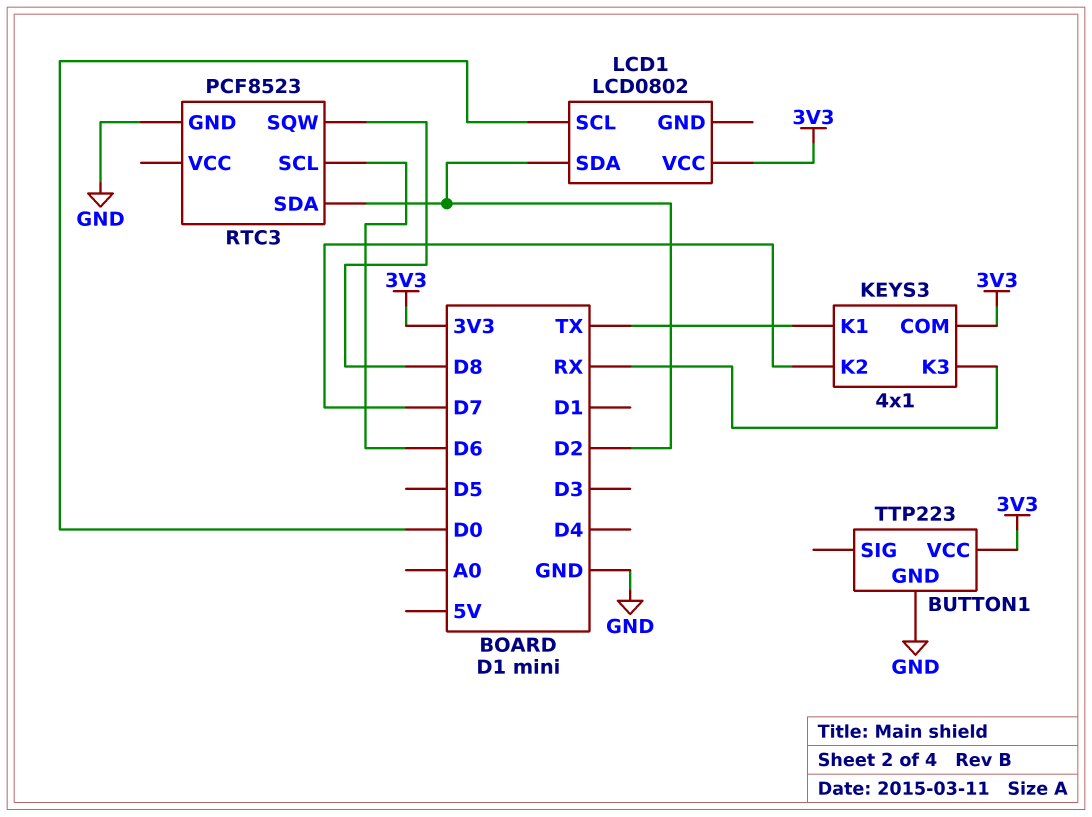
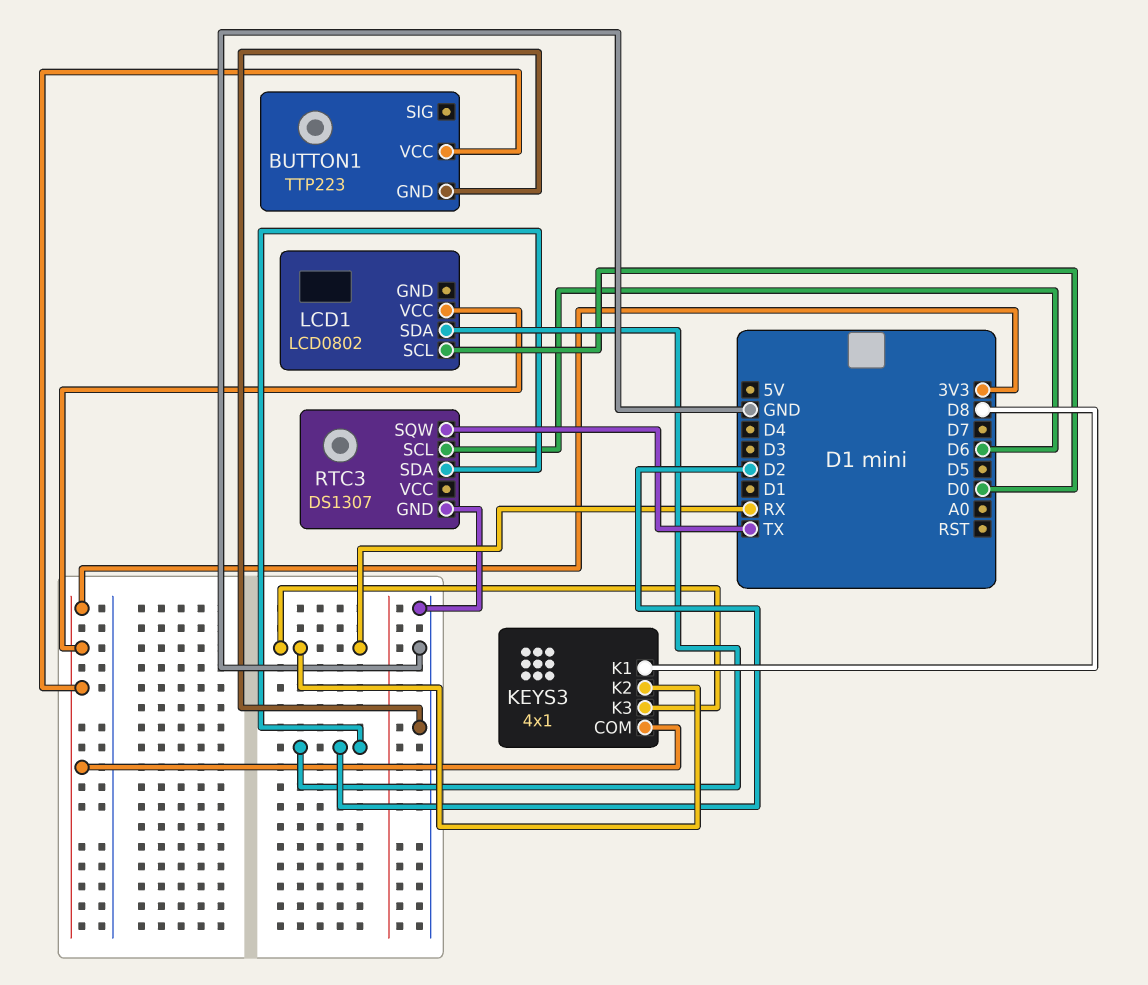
KEYS3 pin K1: TX -> D8
KEYS3 pin K2: D7 -> RX
RTC3: PCF8523 -> DS1307
RTC3 pin SQW: D8 -> TX

